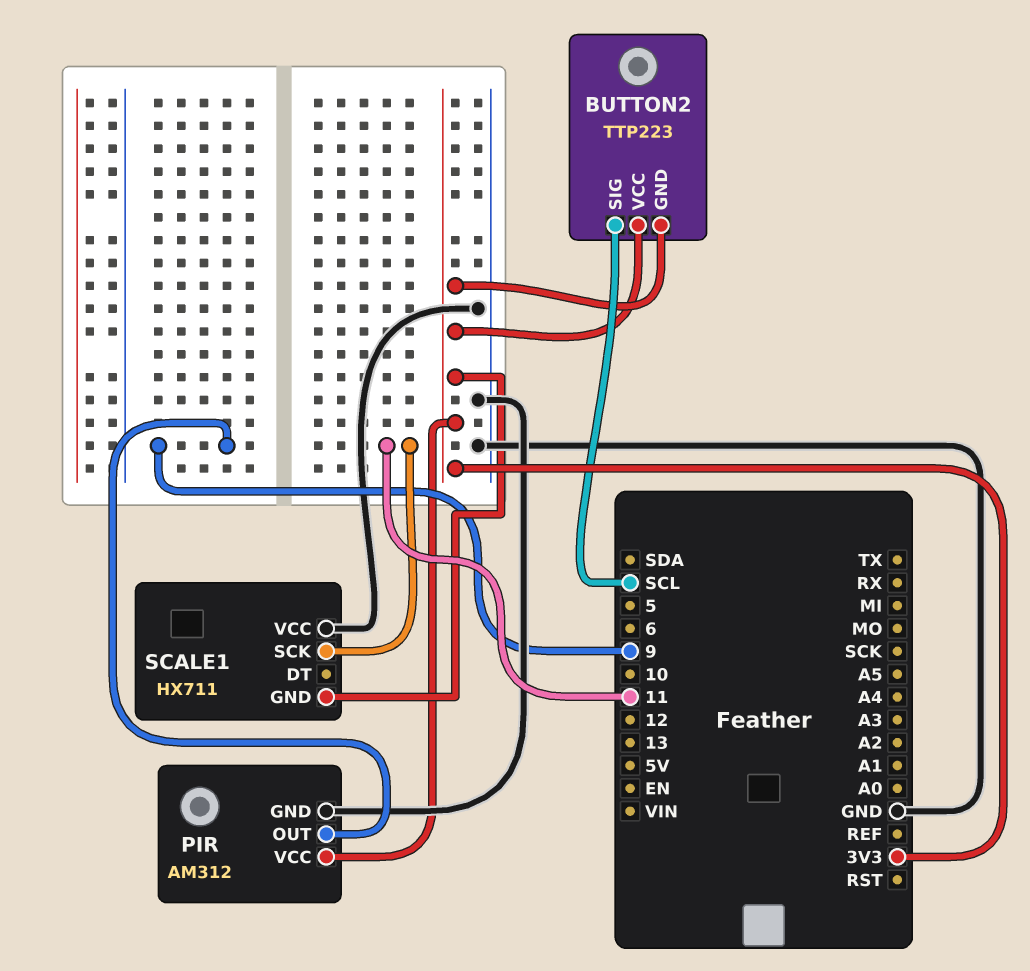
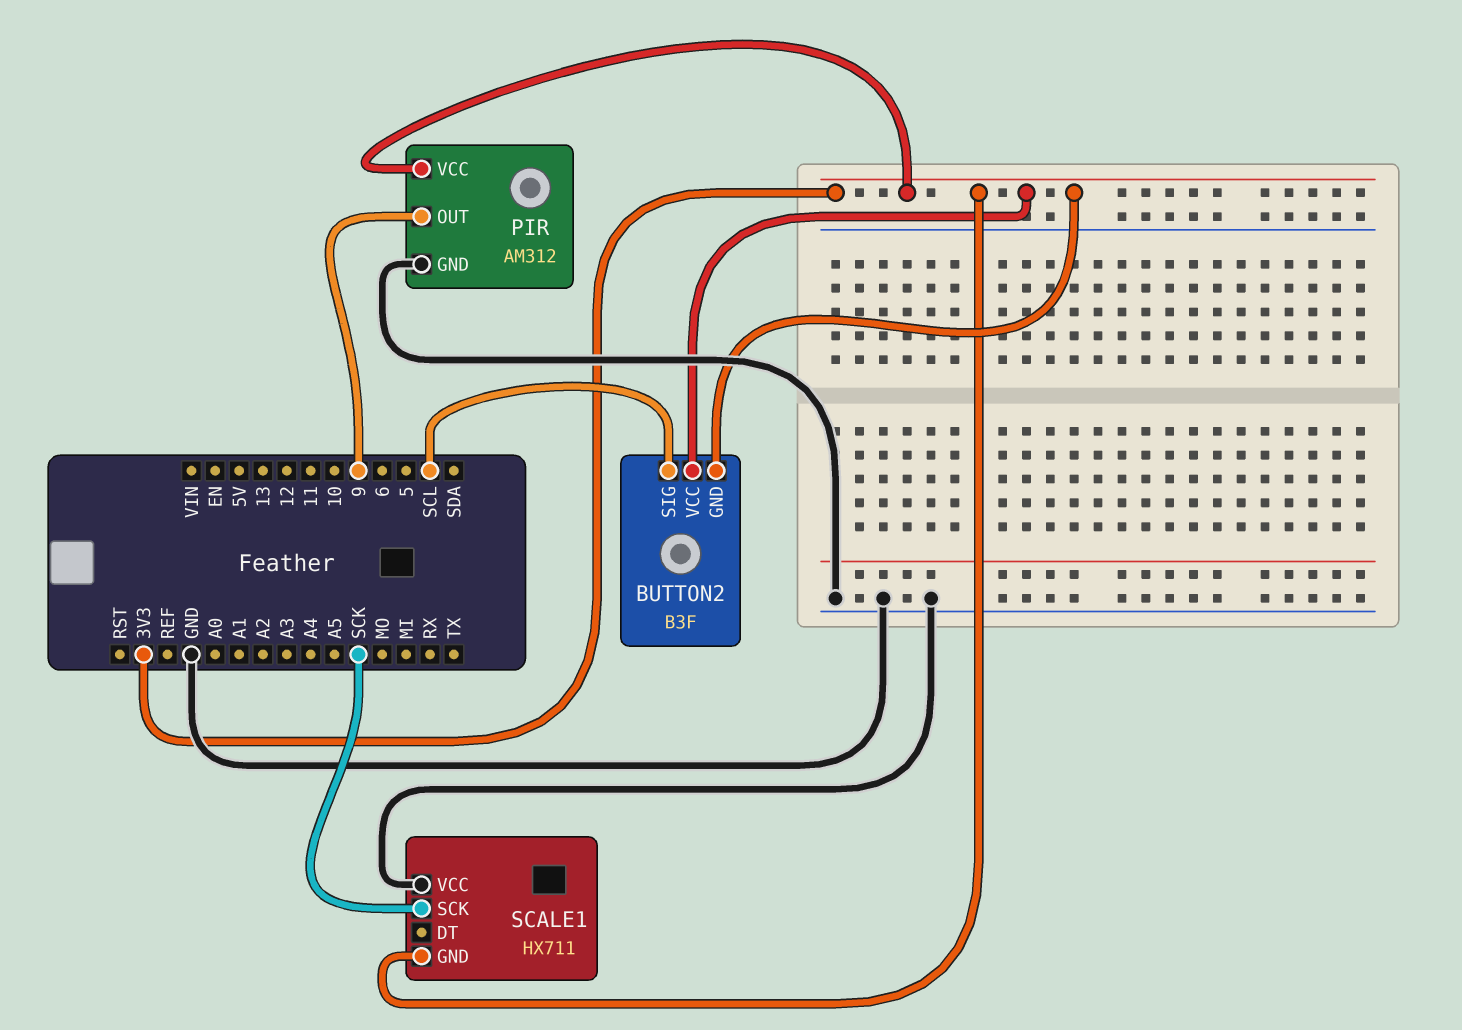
BUTTON2: TTP223 -> B3F
SCALE1 pin SCK: 11 -> SCK

